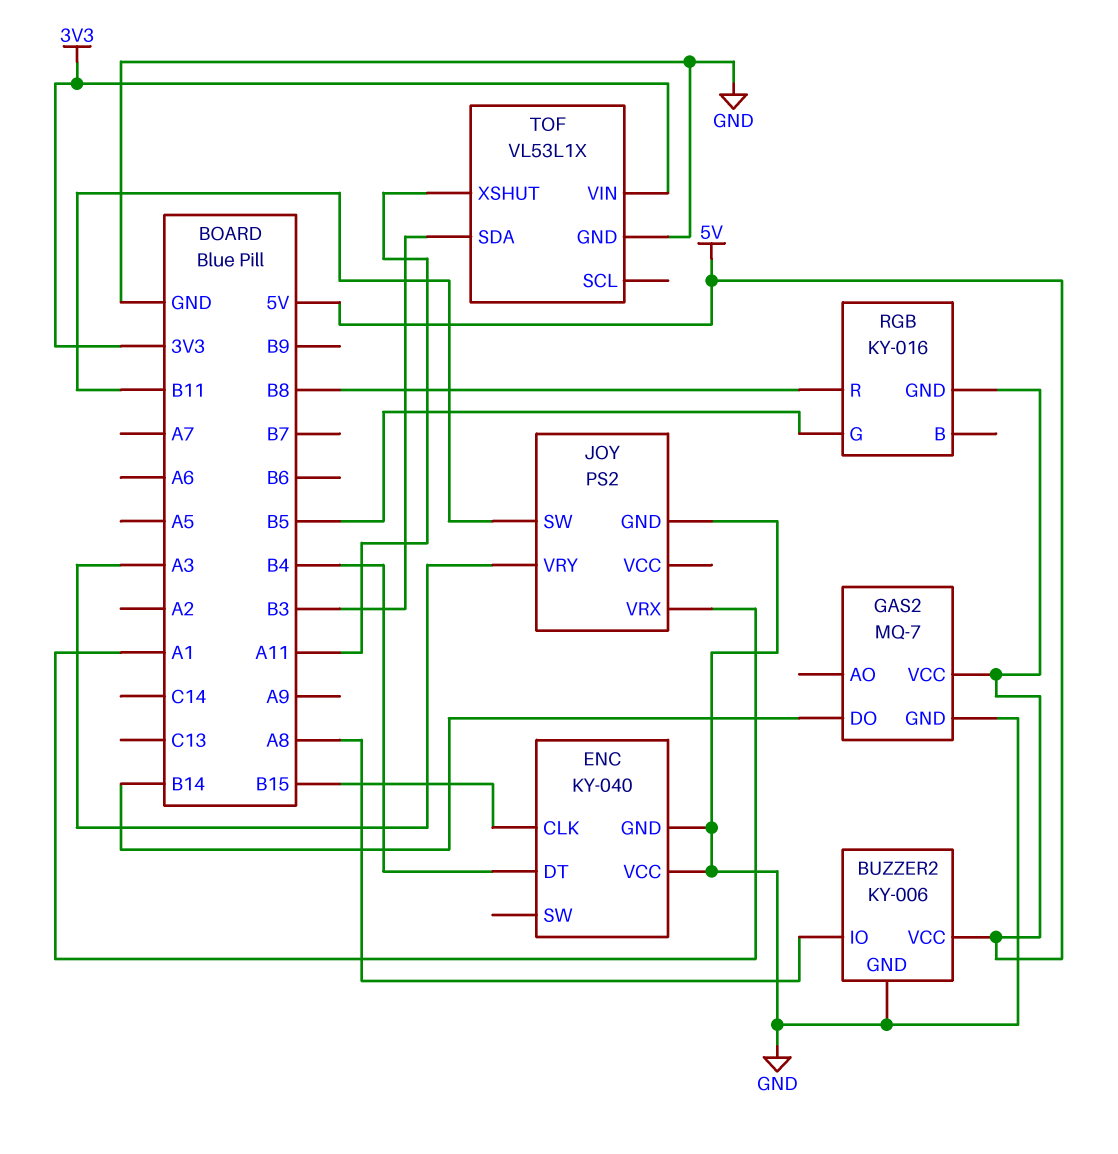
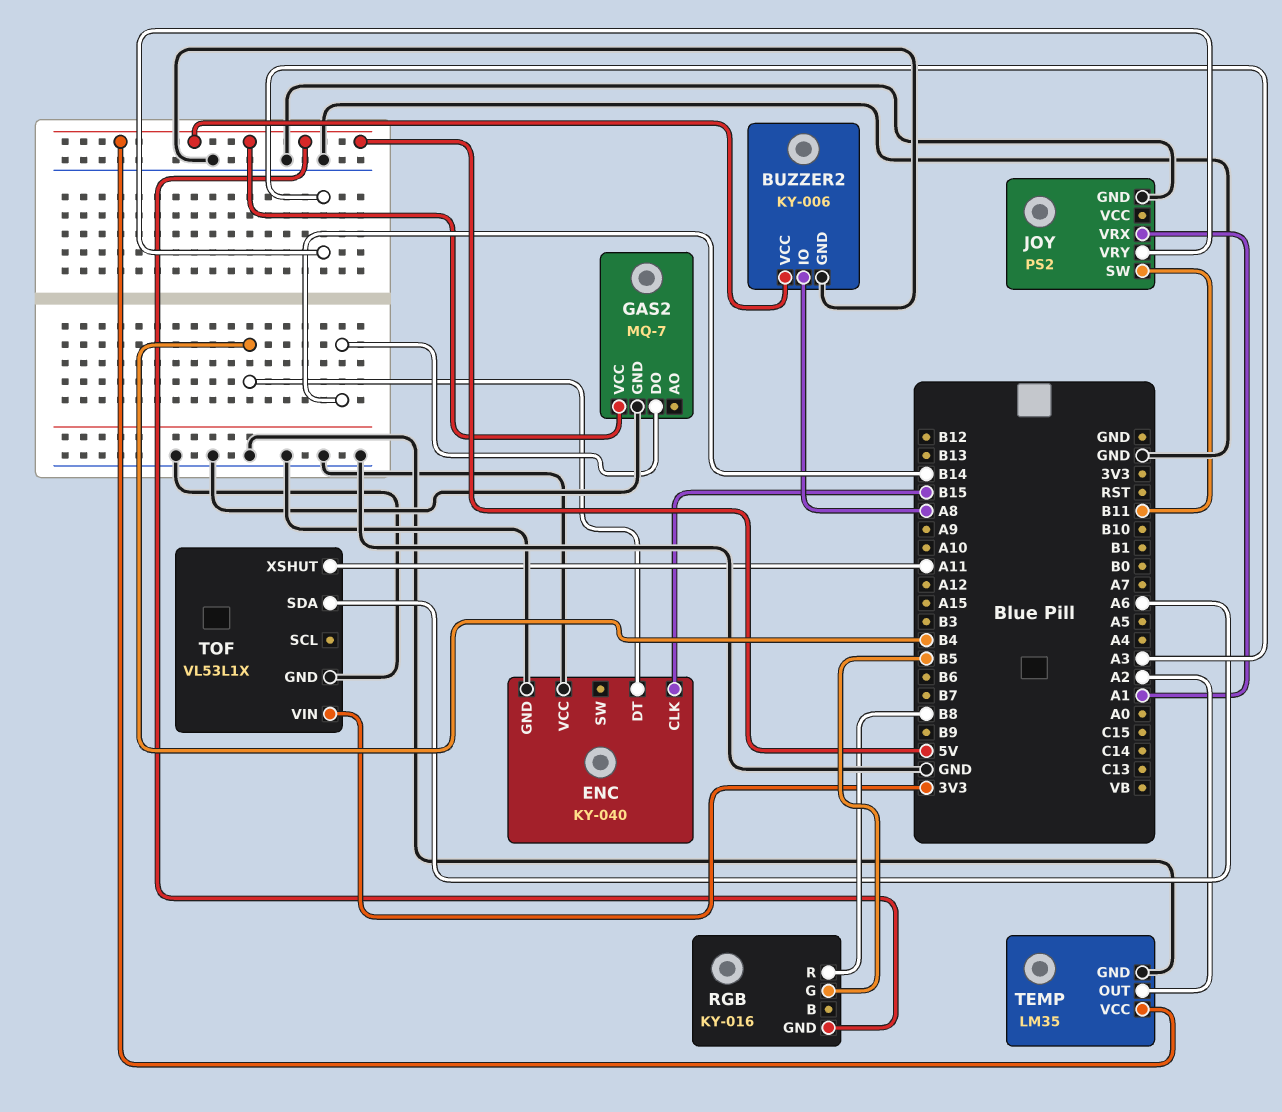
TEMP: none -> LM35
TEMP pin GND: none -> GND
TEMP pin OUT: none -> A2
TEMP pin VCC: none -> 5V
TOF pin SDA: B3 -> A6

